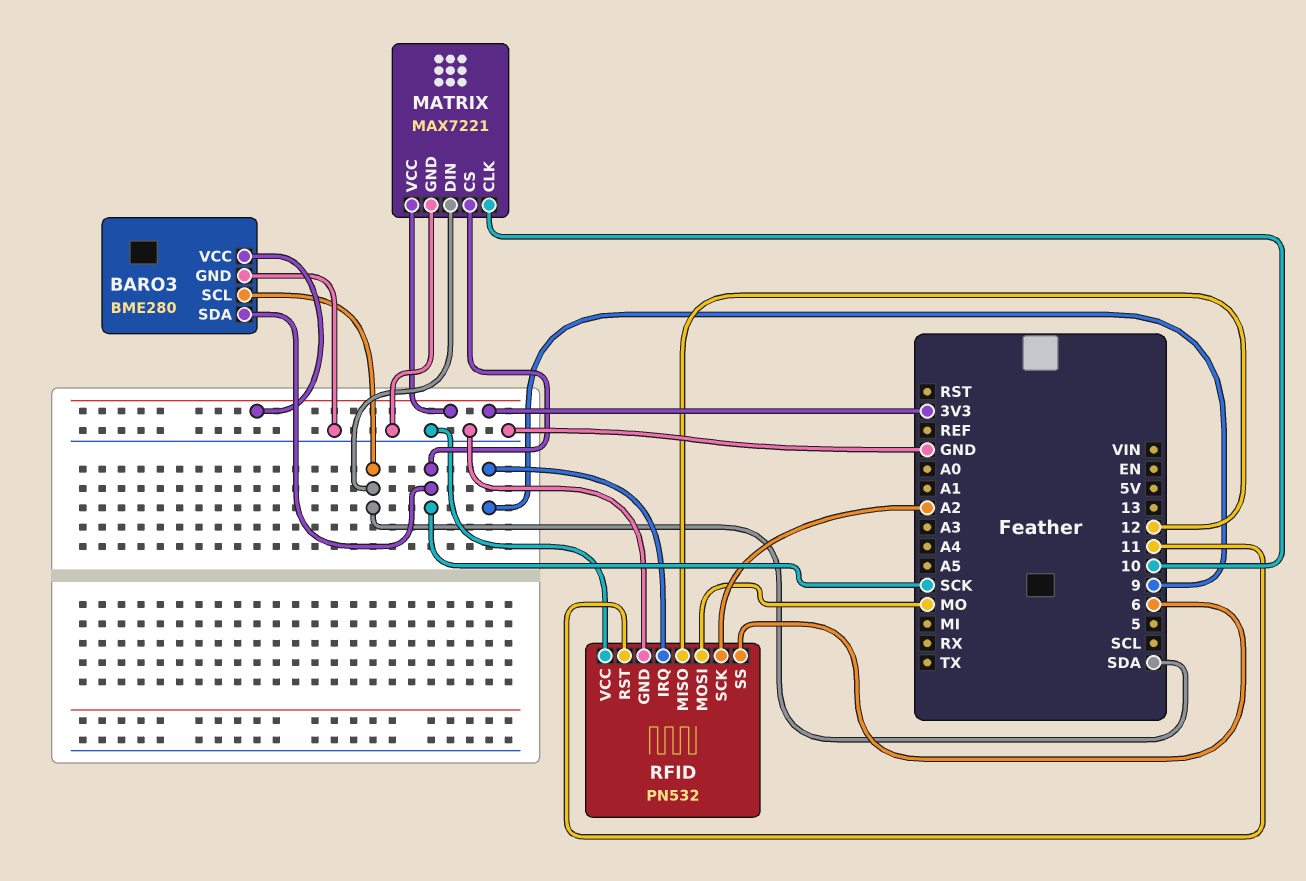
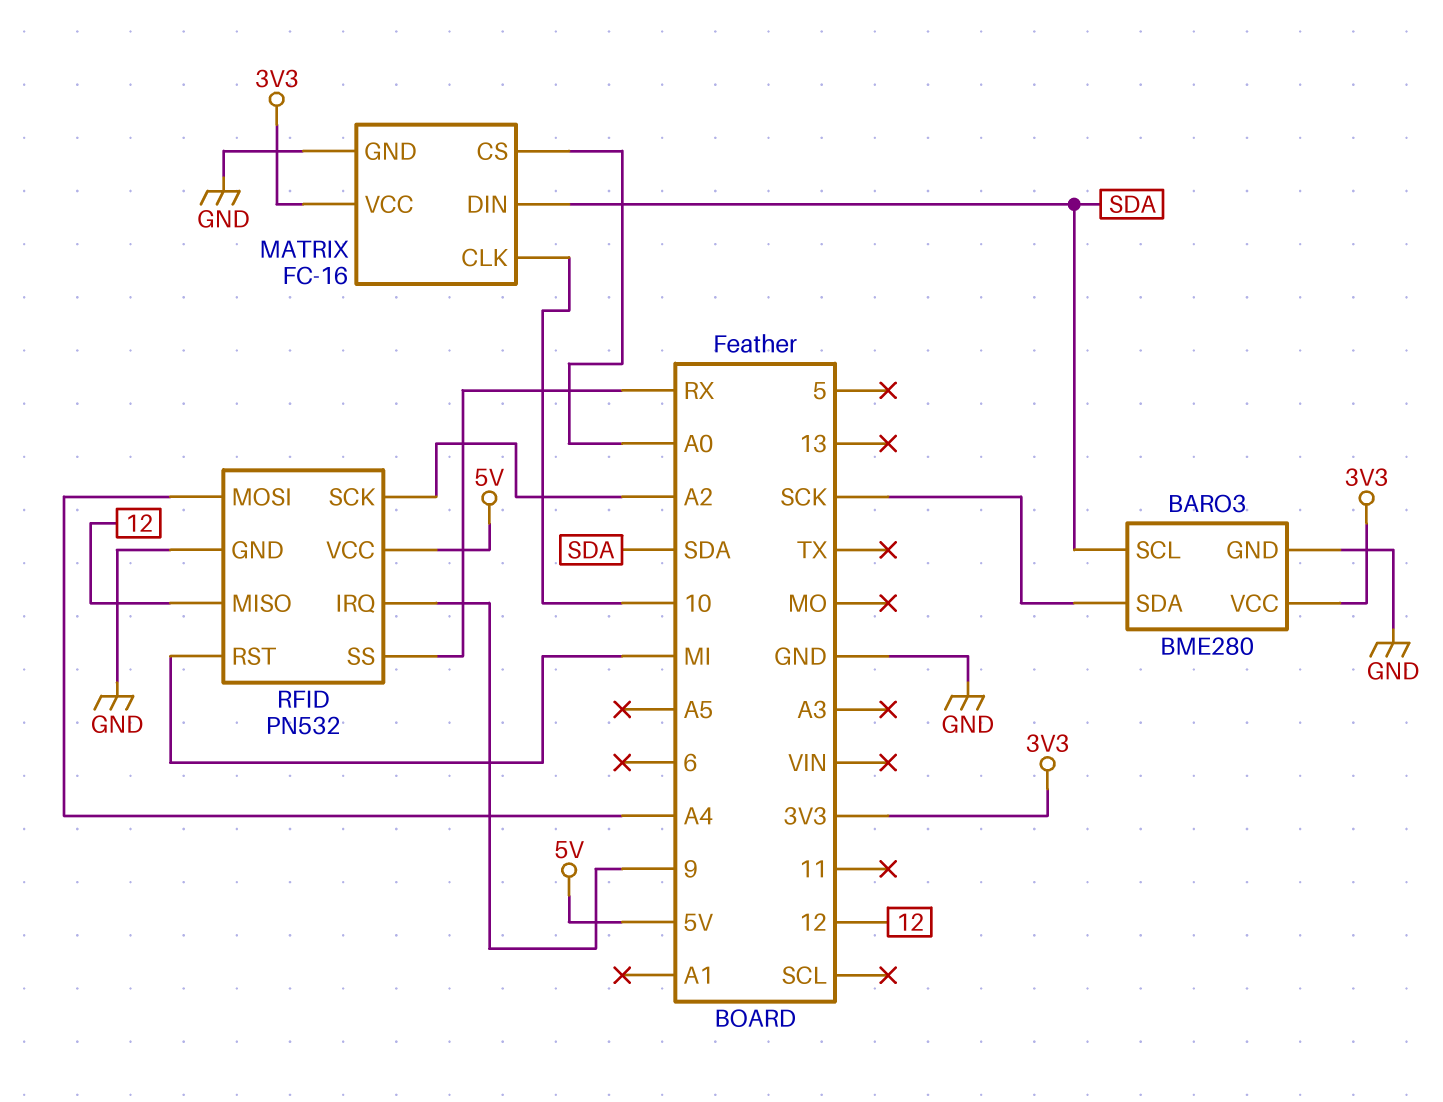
MATRIX: MAX7221 -> FC-16
MATRIX pin CS: SCK -> A0
RFID pin MOSI: MO -> A4
RFID pin RST: 11 -> MI
RFID pin SS: 6 -> RX
RFID pin VCC: GND -> 5V

